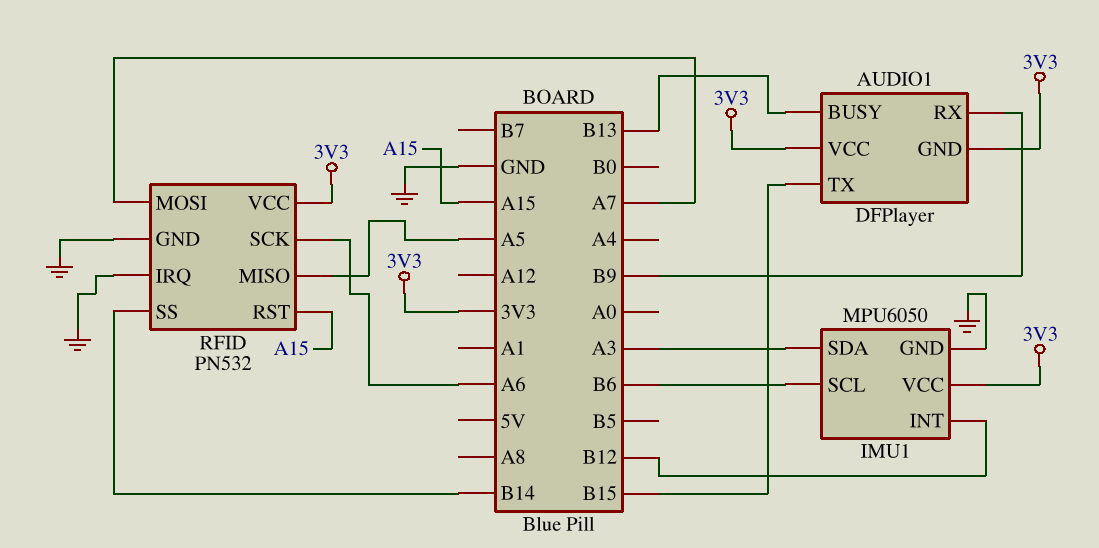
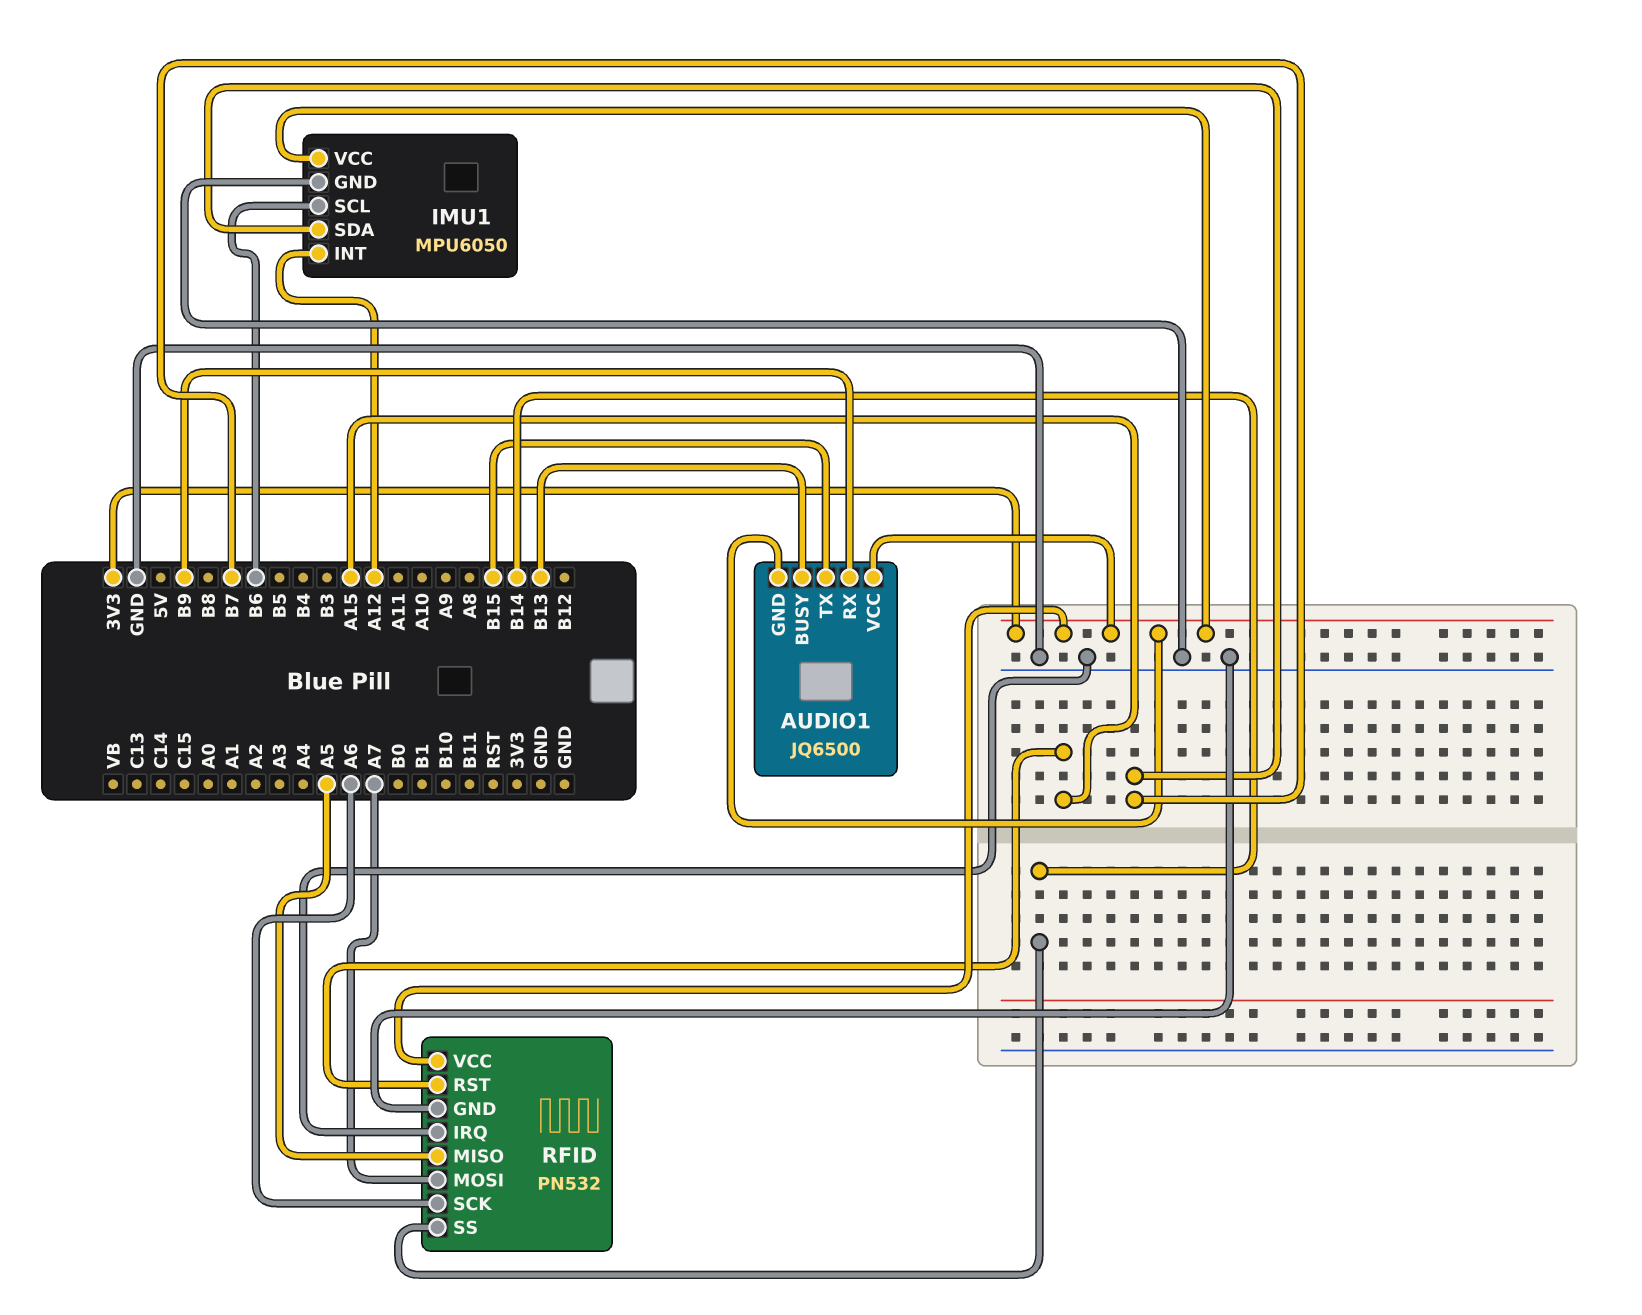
AUDIO1: DFPlayer -> JQ6500
IMU1 pin INT: B12 -> A12
IMU1 pin SDA: A3 -> B7

